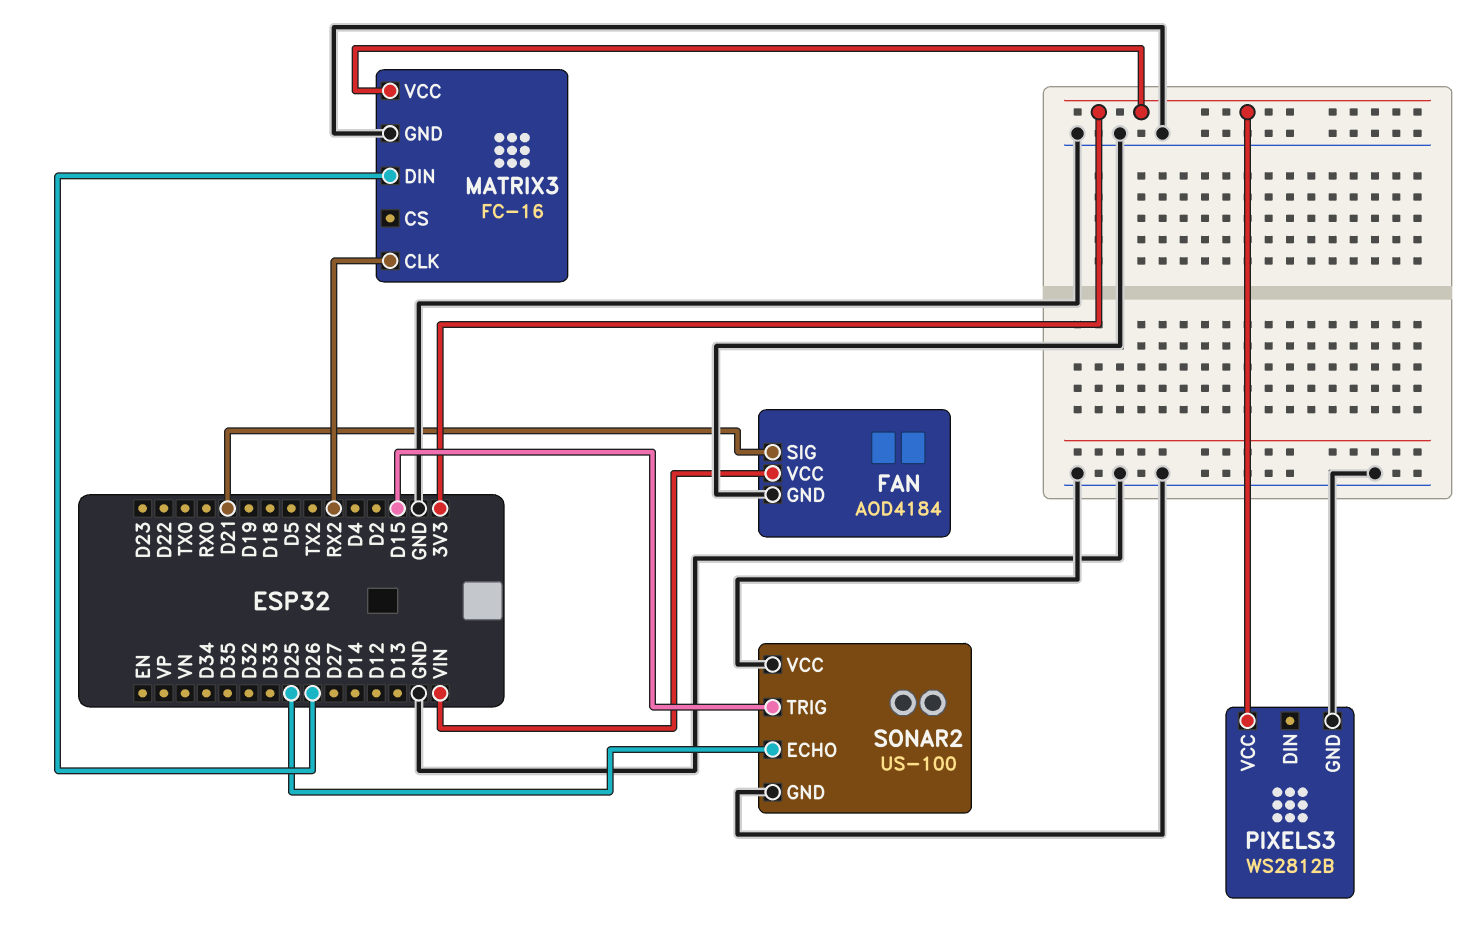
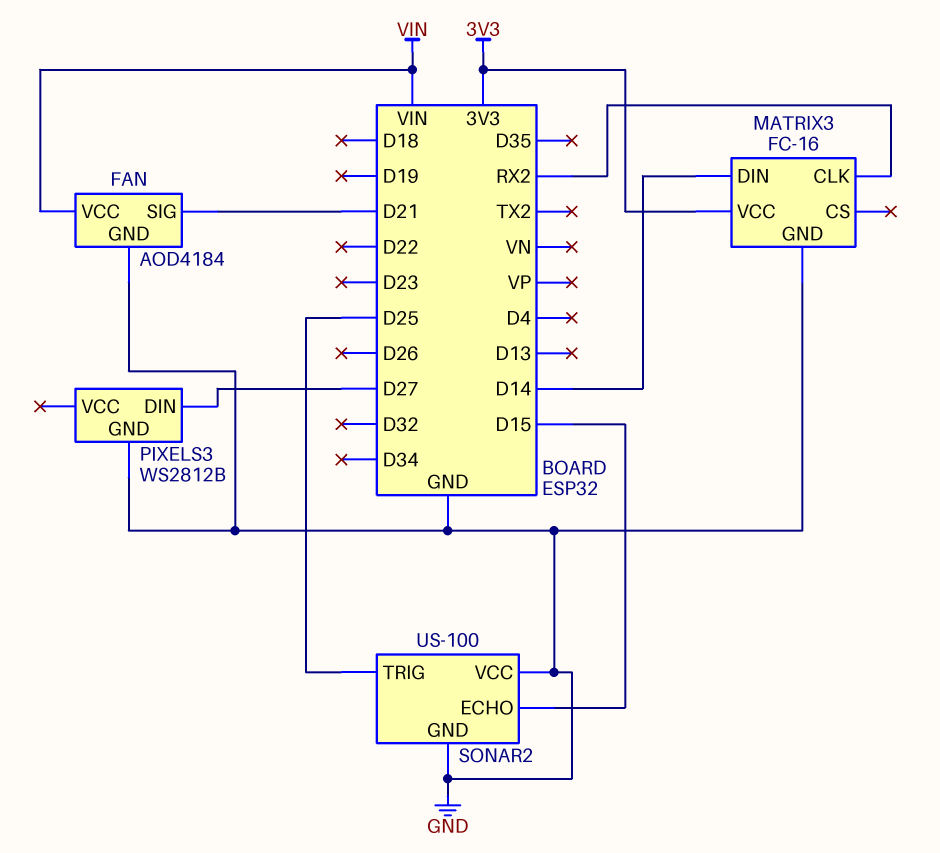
MATRIX3 pin DIN: D26 -> D14
PIXELS3 pin DIN: none -> D27
PIXELS3 pin VCC: 3V3 -> none
SONAR2 pin ECHO: D25 -> D15
SONAR2 pin TRIG: D15 -> D25

